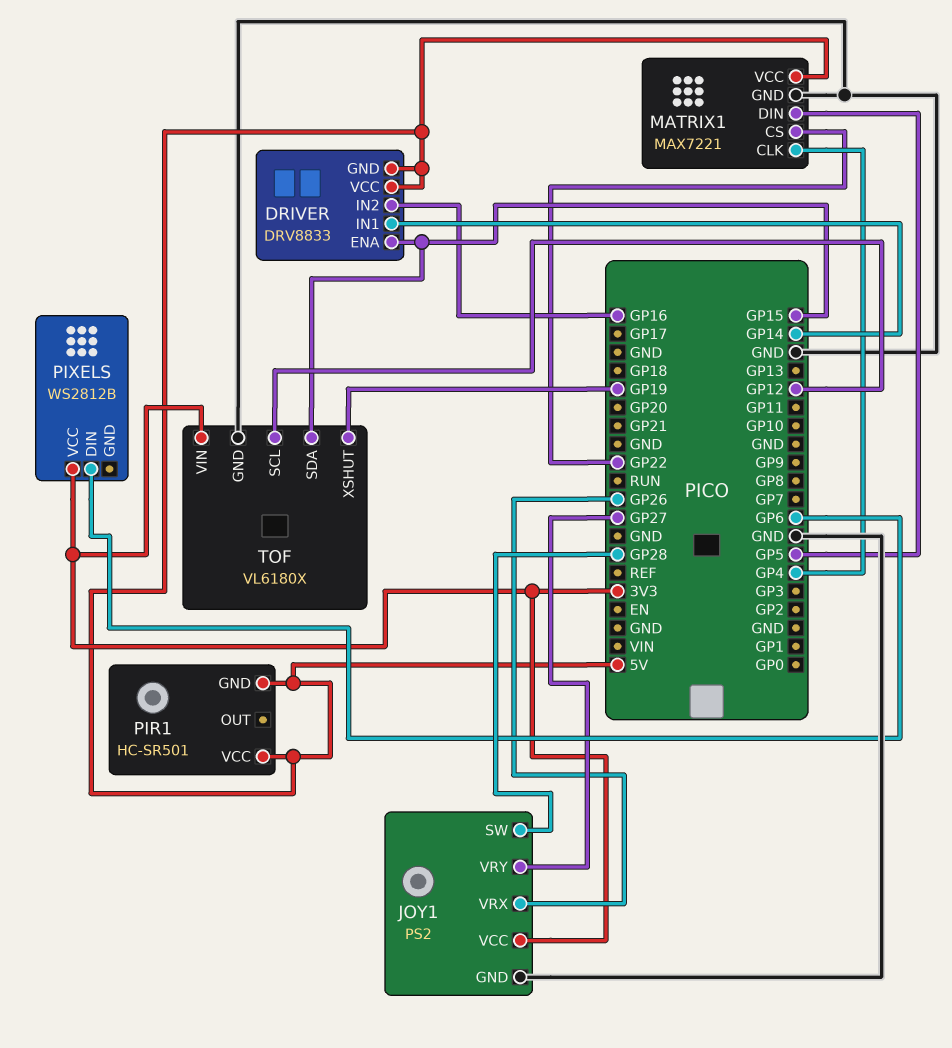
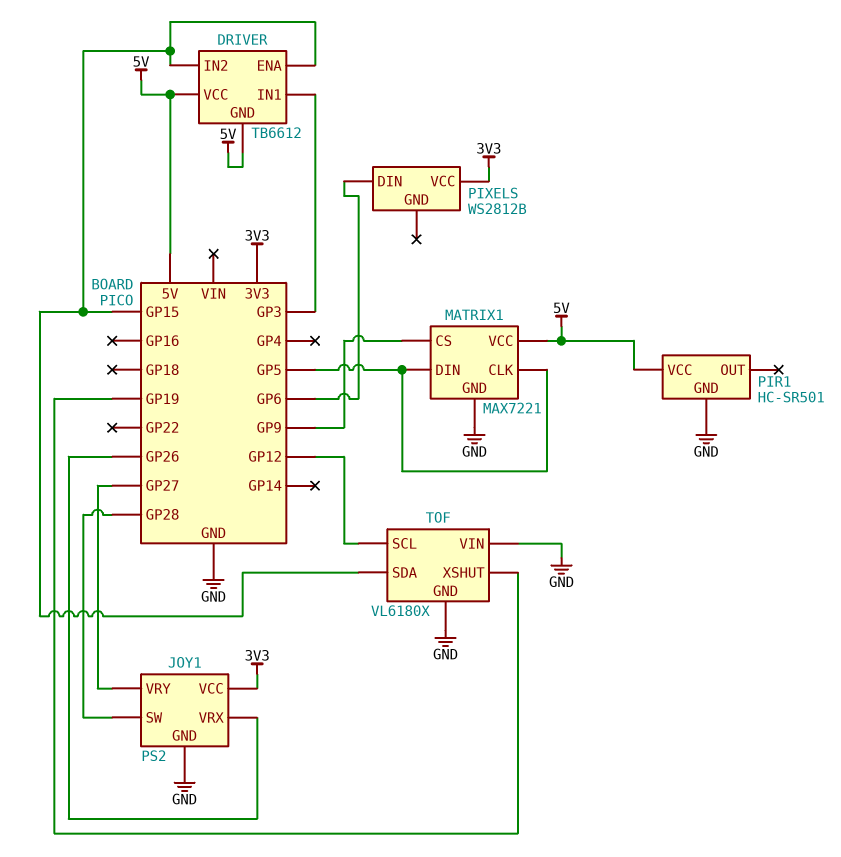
DRIVER: DRV8833 -> TB6612
DRIVER pin IN1: GP14 -> GP3
DRIVER pin IN2: GP16 -> GP15
MATRIX1 pin CLK: GP4 -> GP5
MATRIX1 pin CS: GP22 -> GP9
PIR1 pin GND: 5V -> GND
TOF pin VIN: 3V3 -> GND

